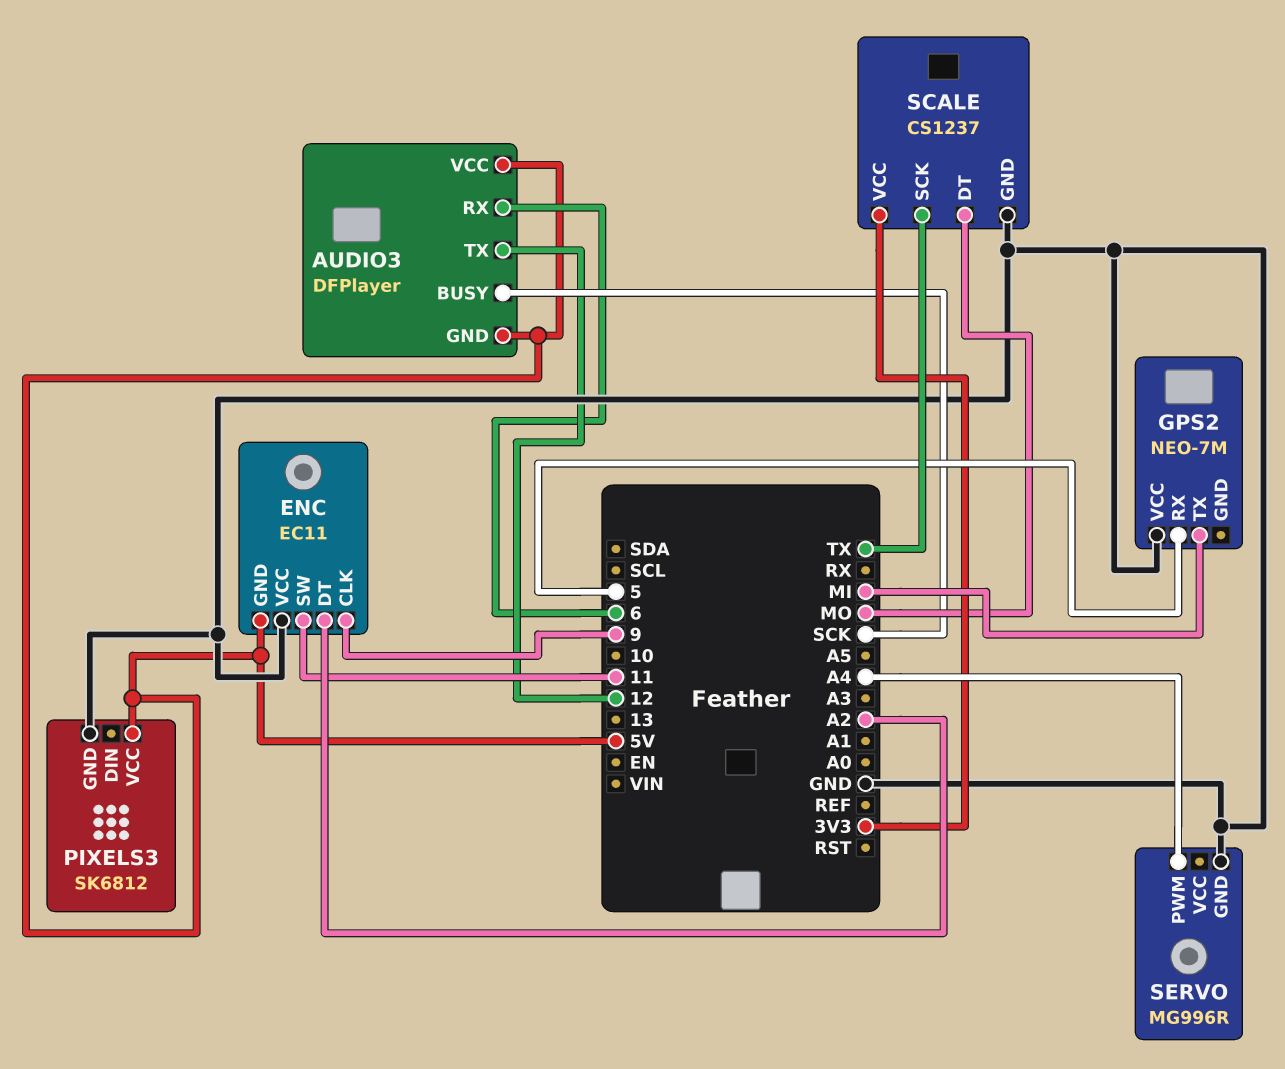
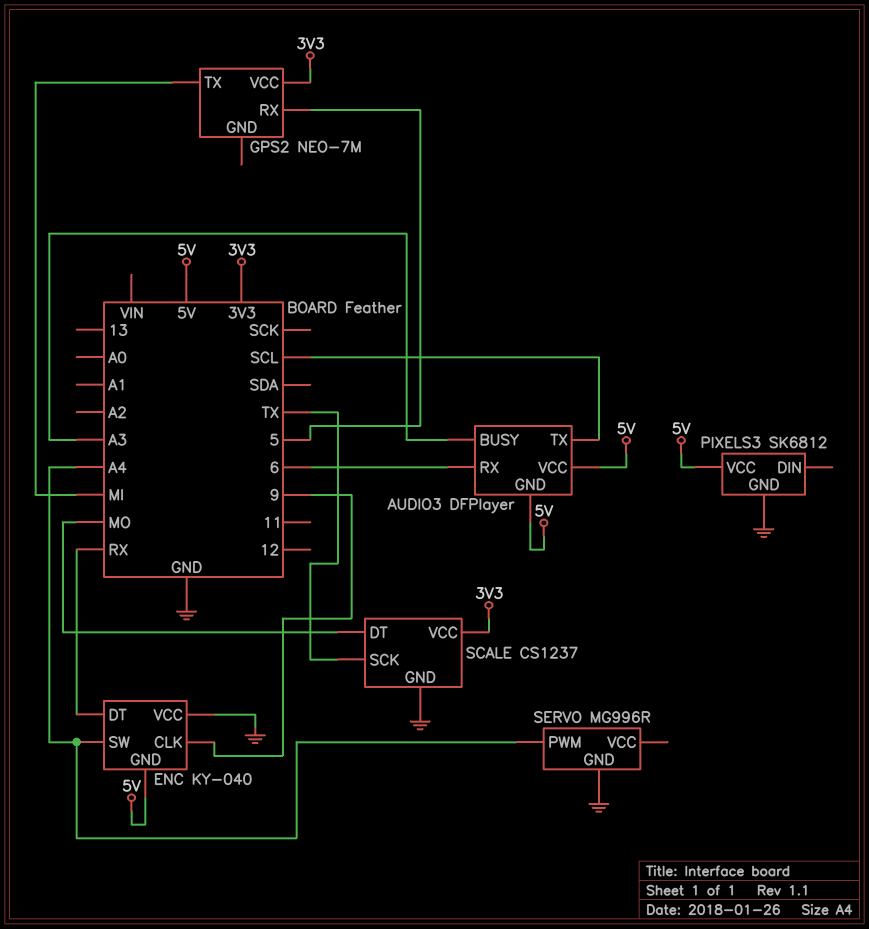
AUDIO3 pin BUSY: SCK -> A3
AUDIO3 pin TX: 12 -> SCL
ENC: EC11 -> KY-040
ENC pin DT: A2 -> RX
ENC pin SW: 11 -> A4
GPS2 pin VCC: GND -> 3V3

